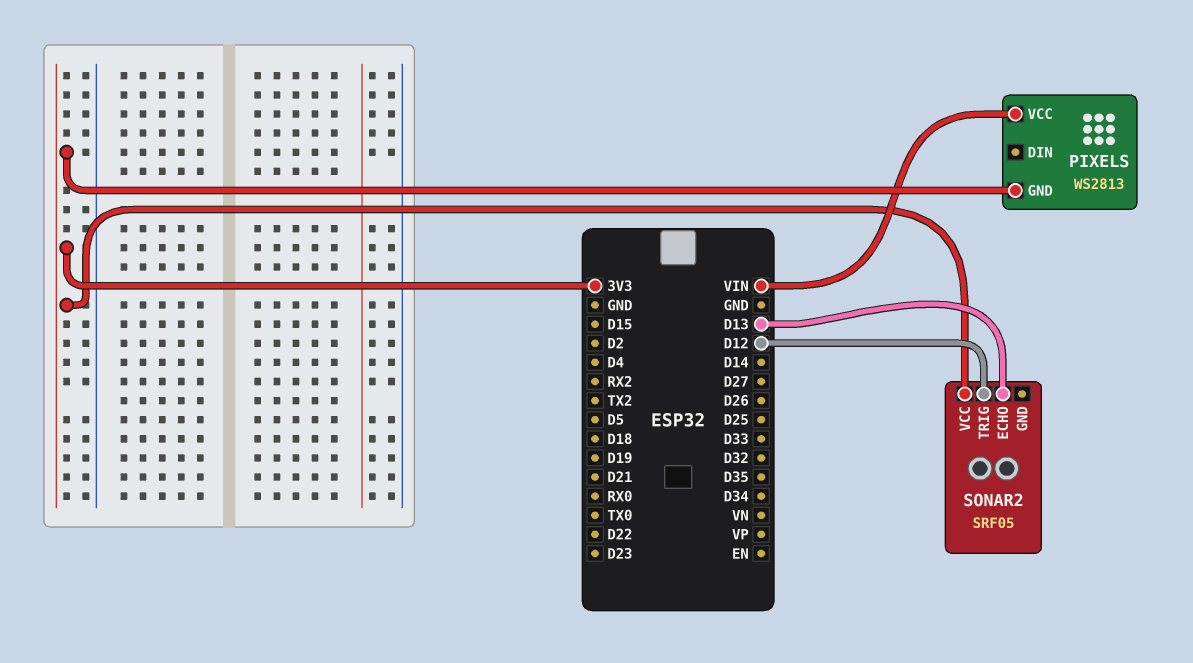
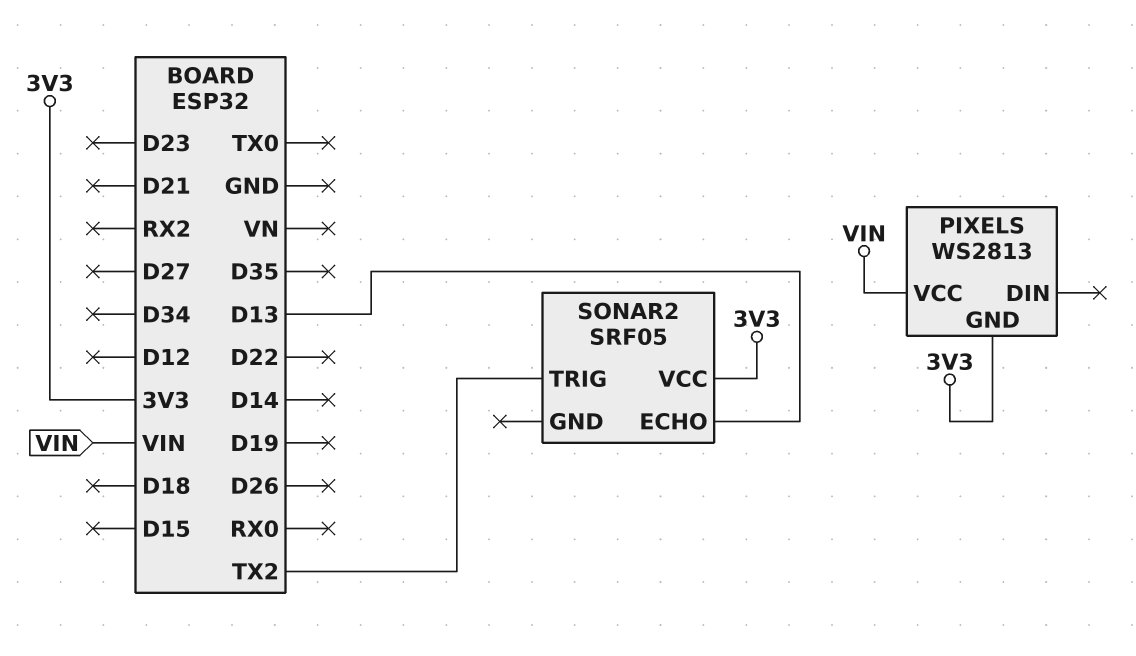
SONAR2 pin TRIG: D12 -> TX2

